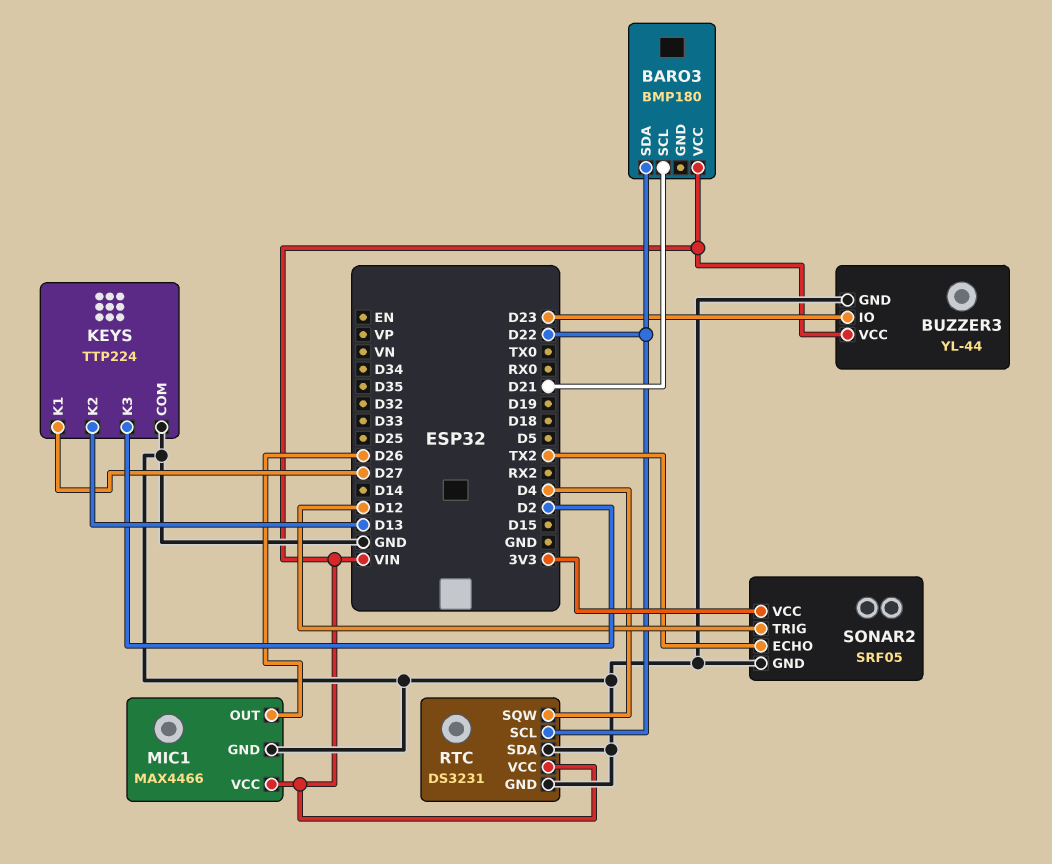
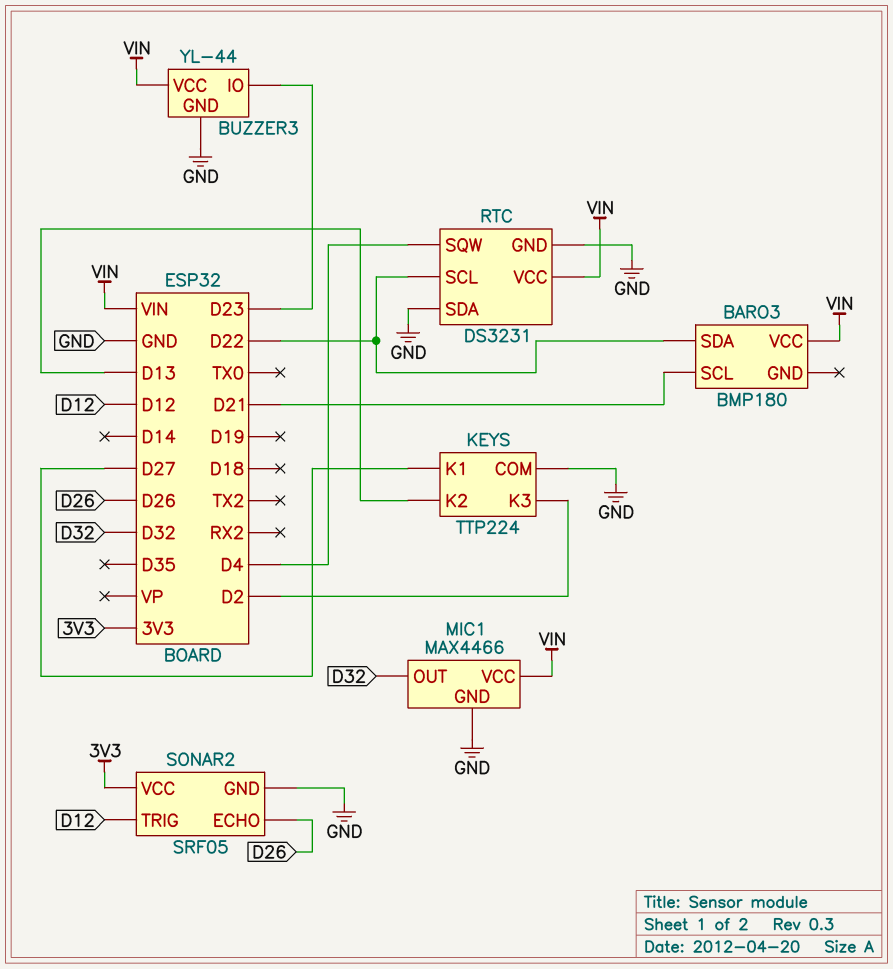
MIC1 pin OUT: D26 -> D32
SONAR2 pin ECHO: TX2 -> D26

